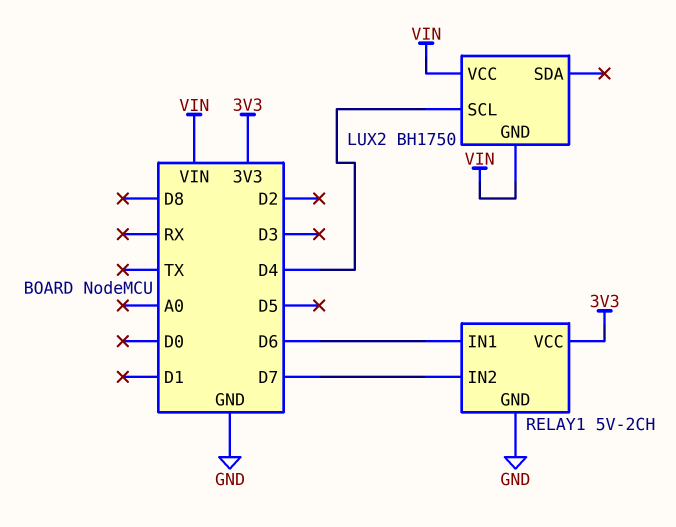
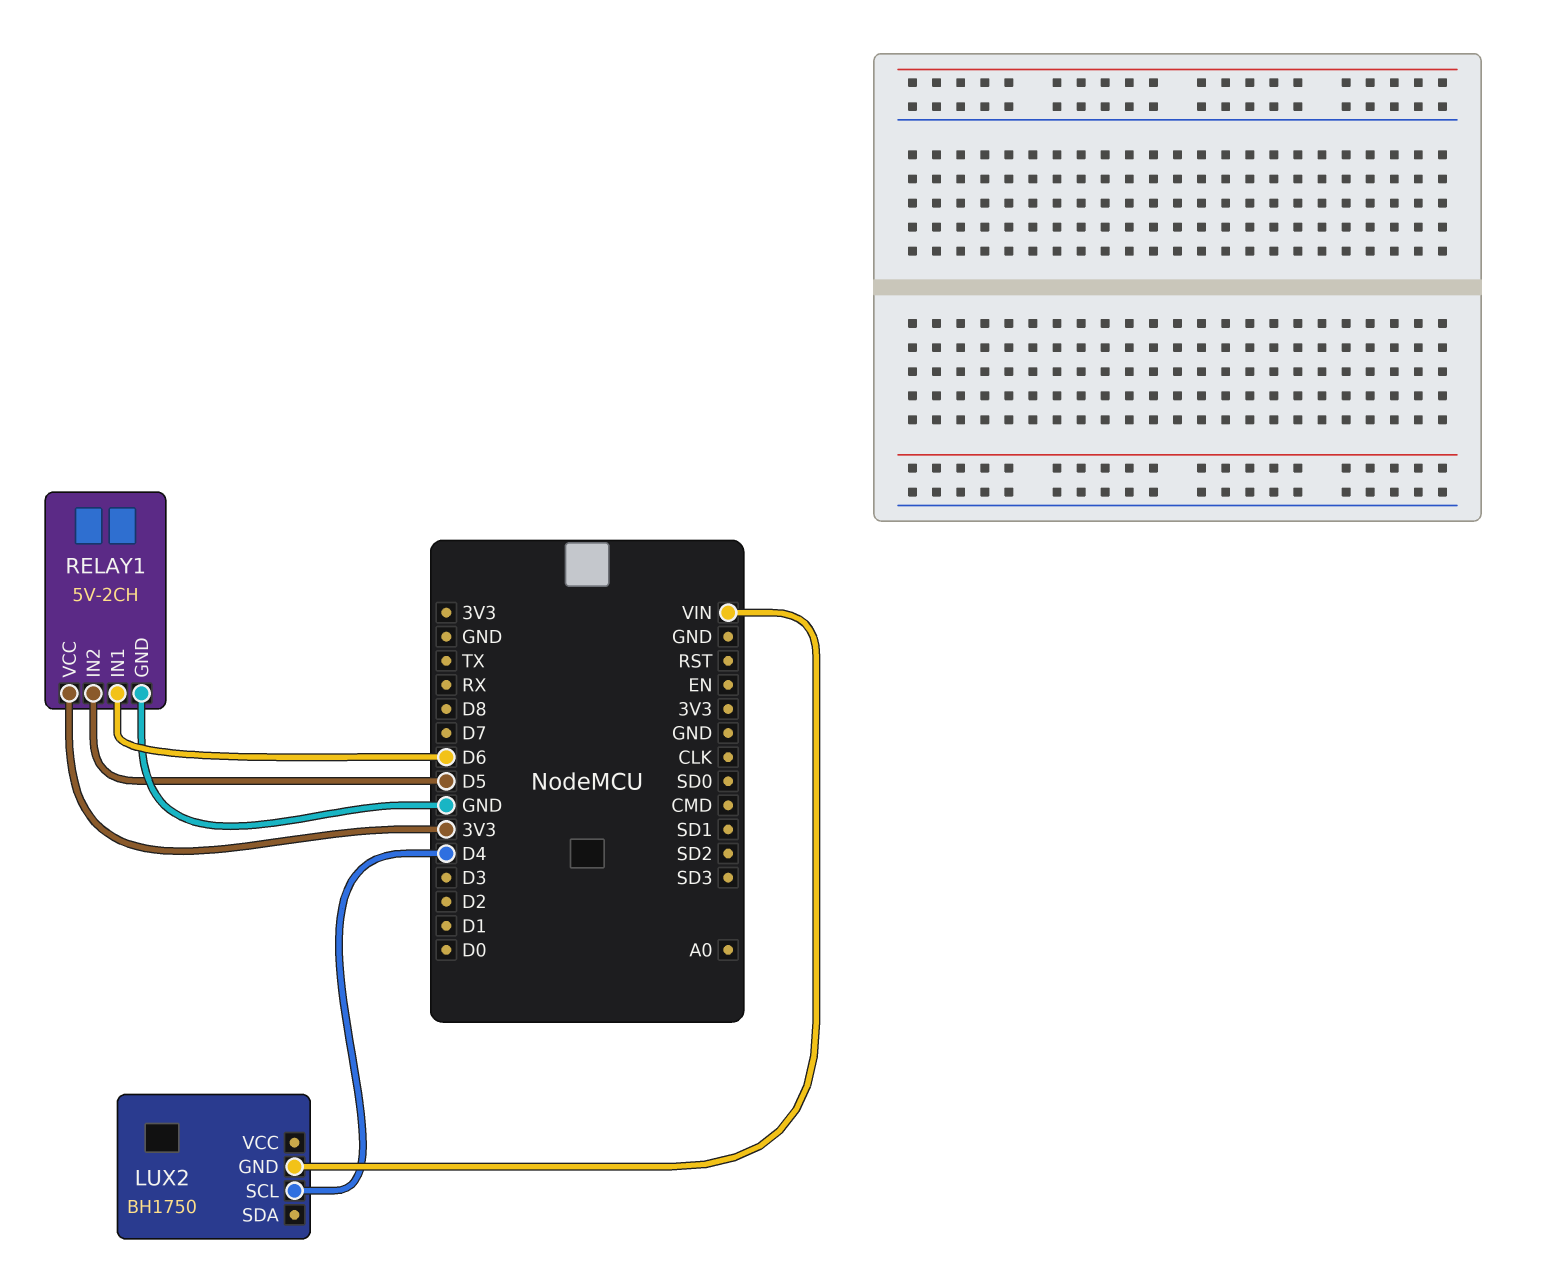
LUX2 pin VCC: VIN -> none
RELAY1 pin IN2: D7 -> D5

